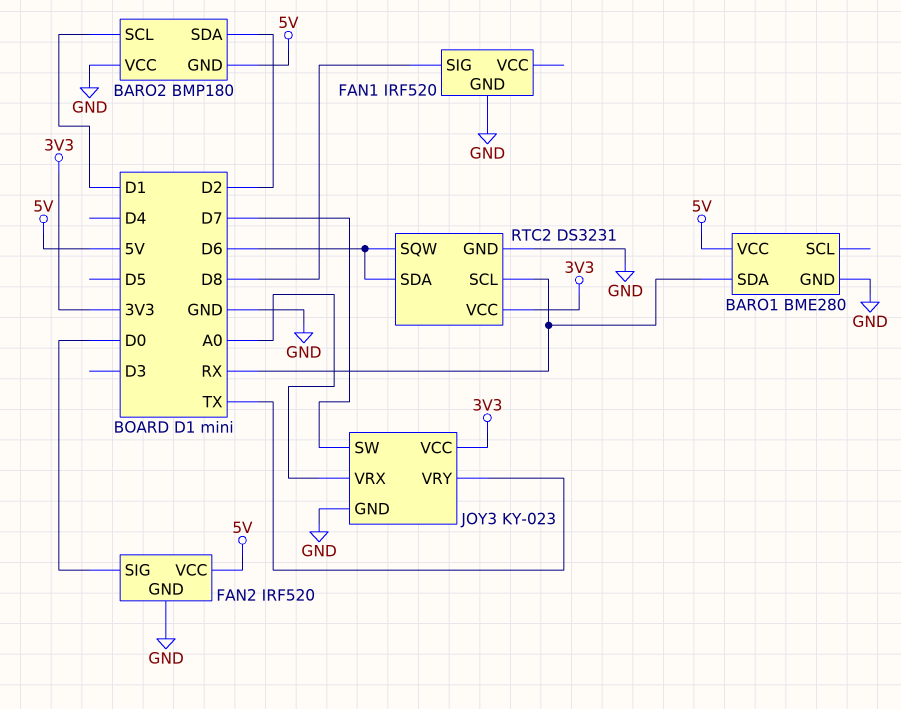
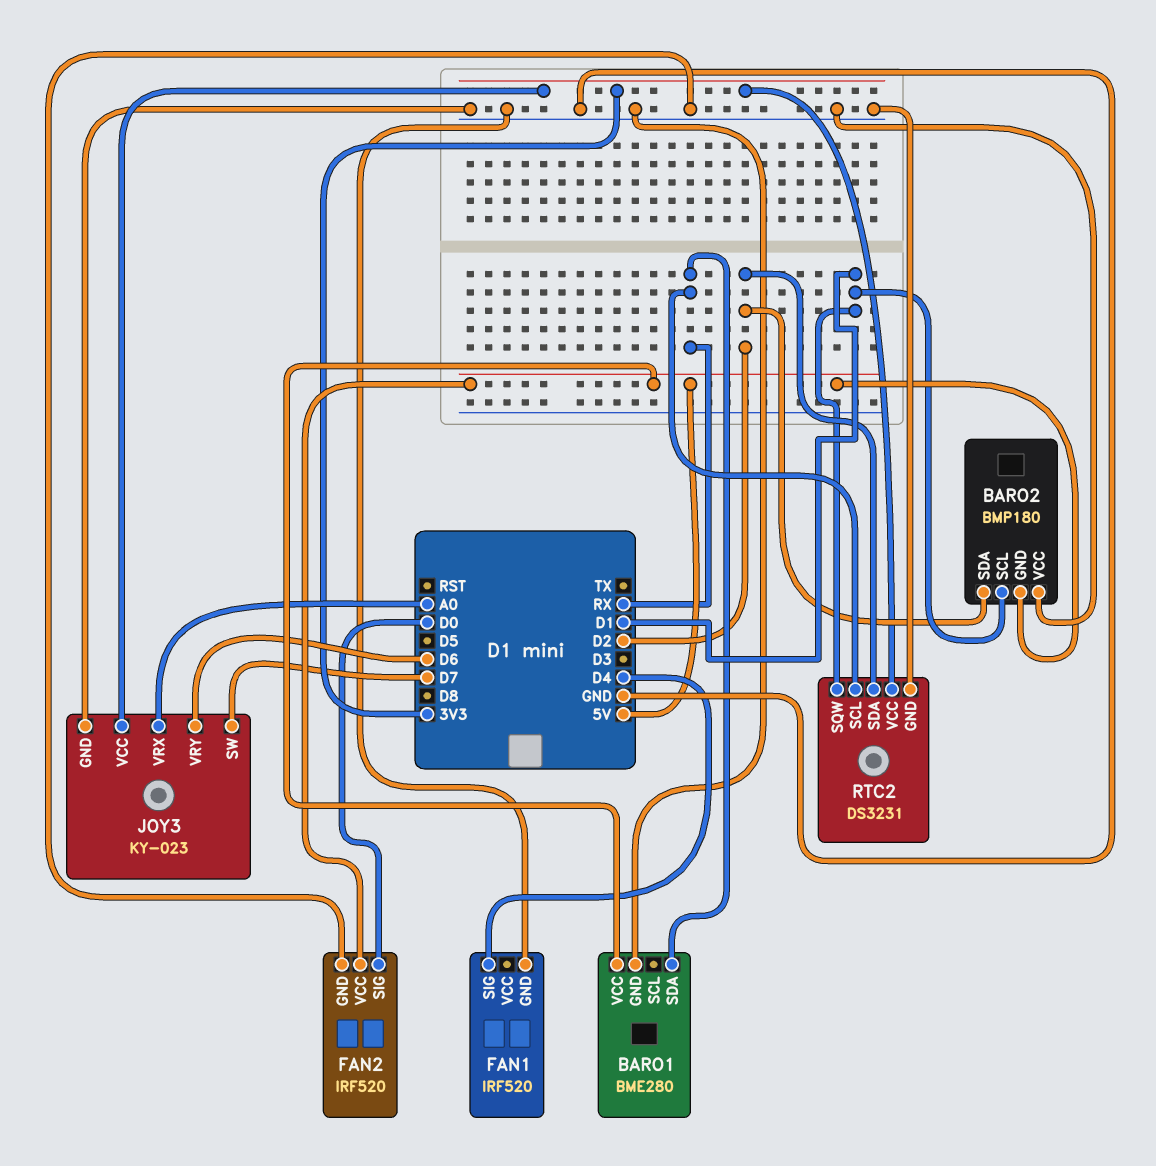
FAN1 pin SIG: D8 -> D4
JOY3 pin VRY: TX -> D6
RTC2 pin SDA: D6 -> D2
RTC2 pin SQW: D6 -> D1

